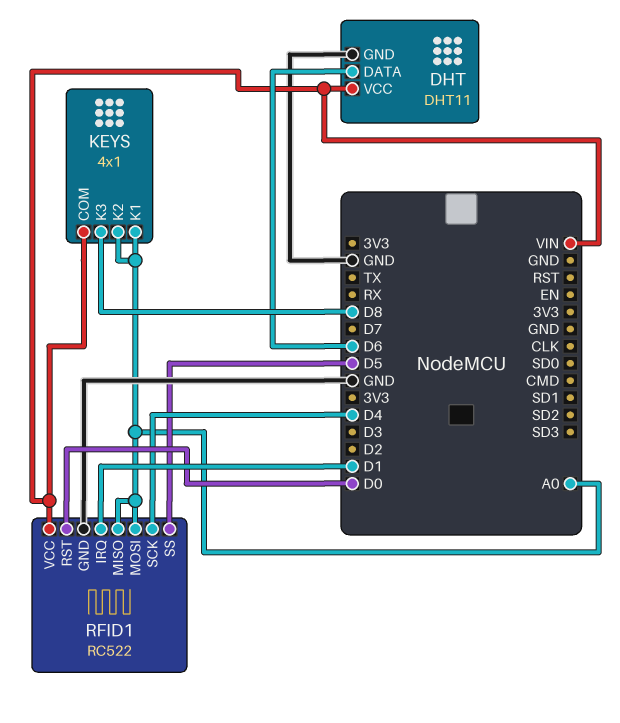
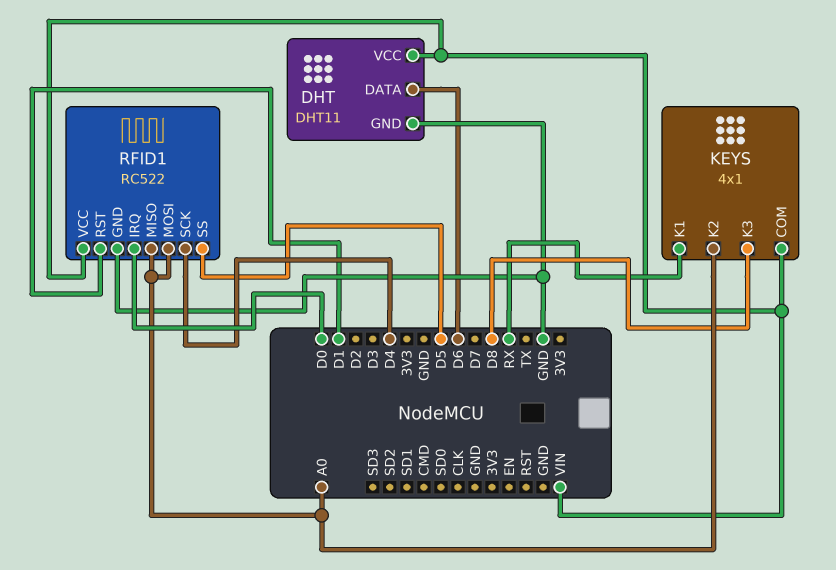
KEYS pin K1: A0 -> RX
RFID1 pin IRQ: D1 -> D0
RFID1 pin RST: D0 -> D1

